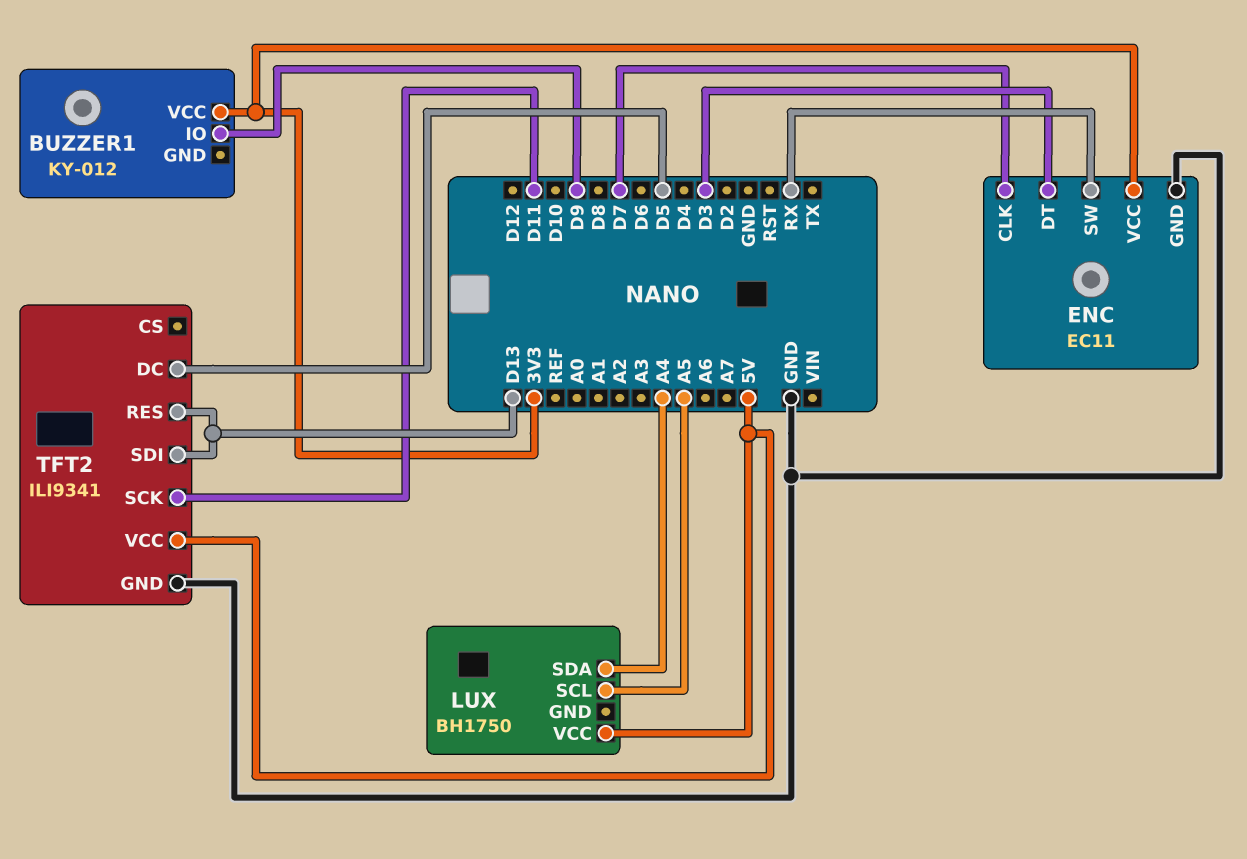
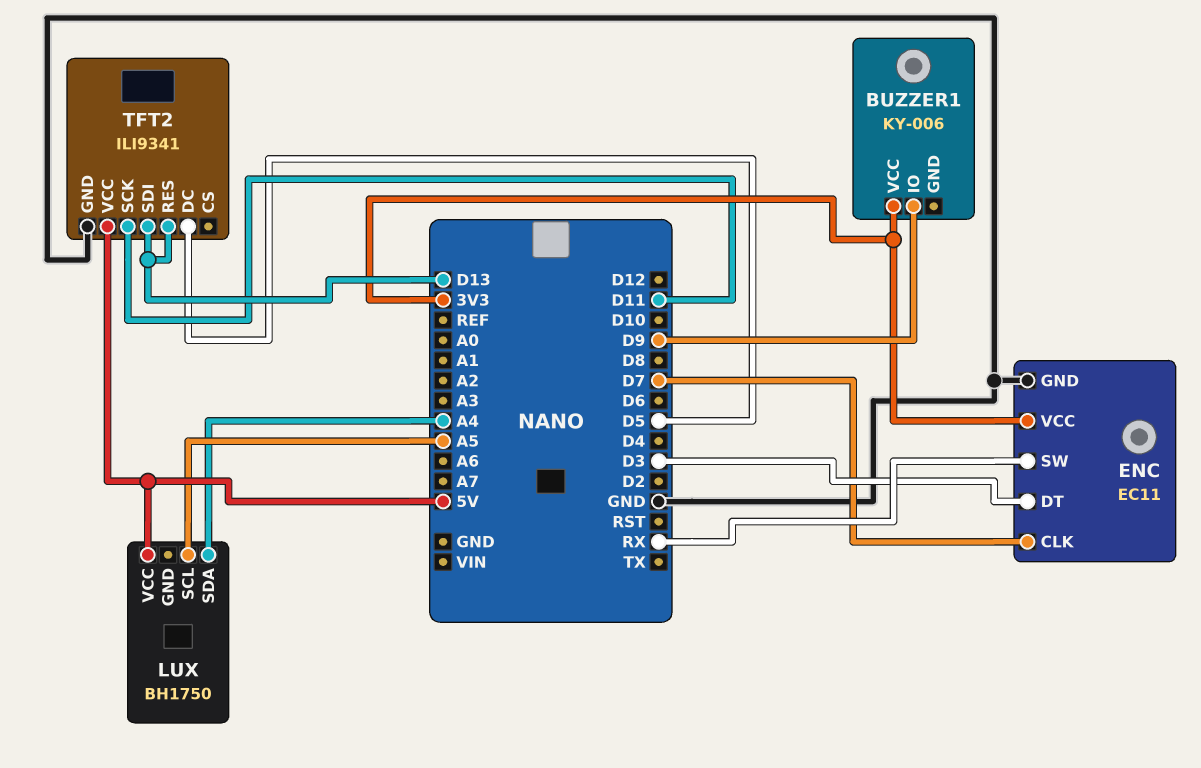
BUZZER1: KY-012 -> KY-006

